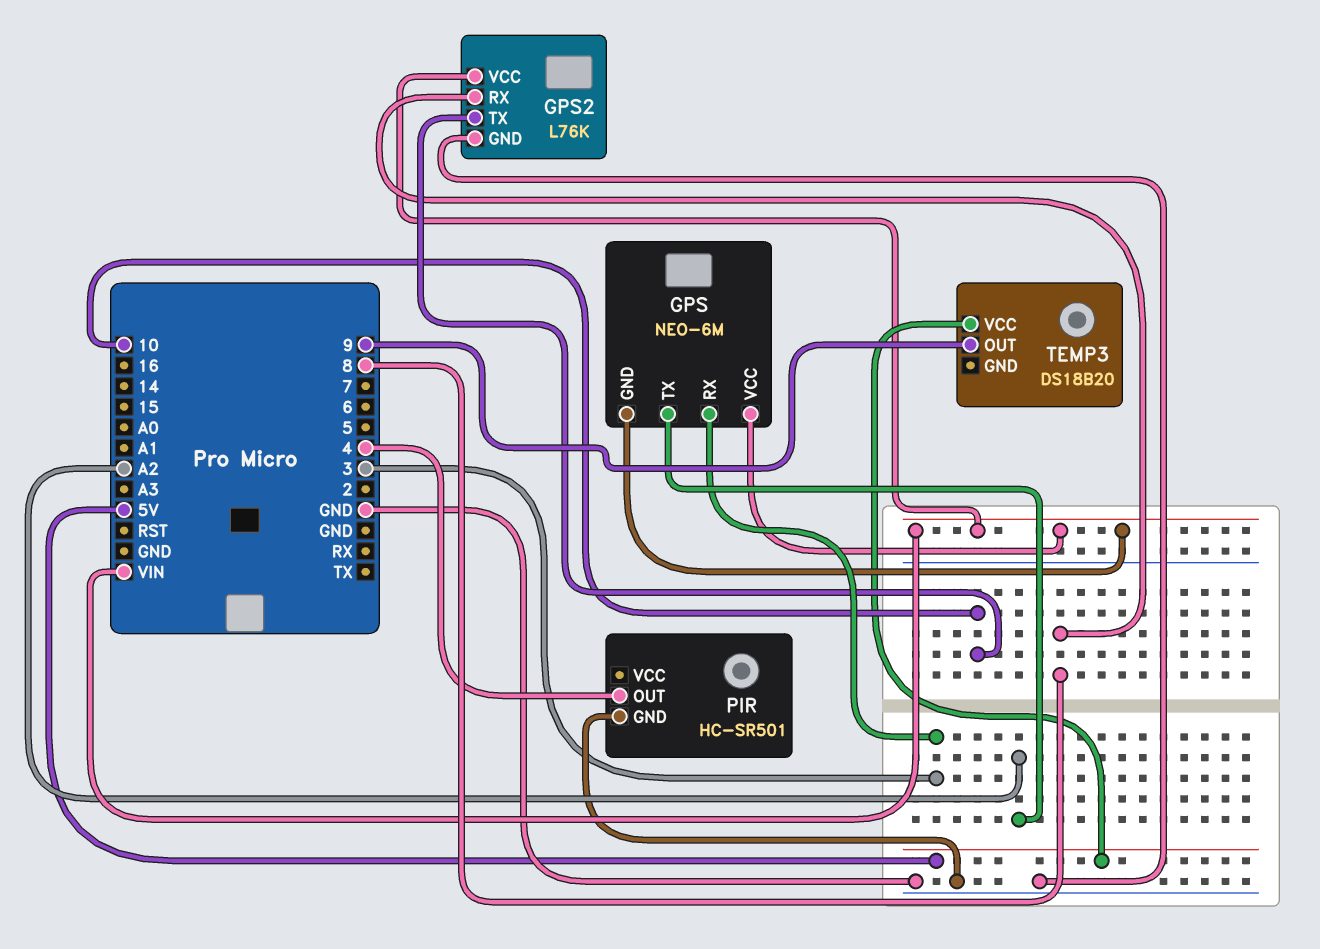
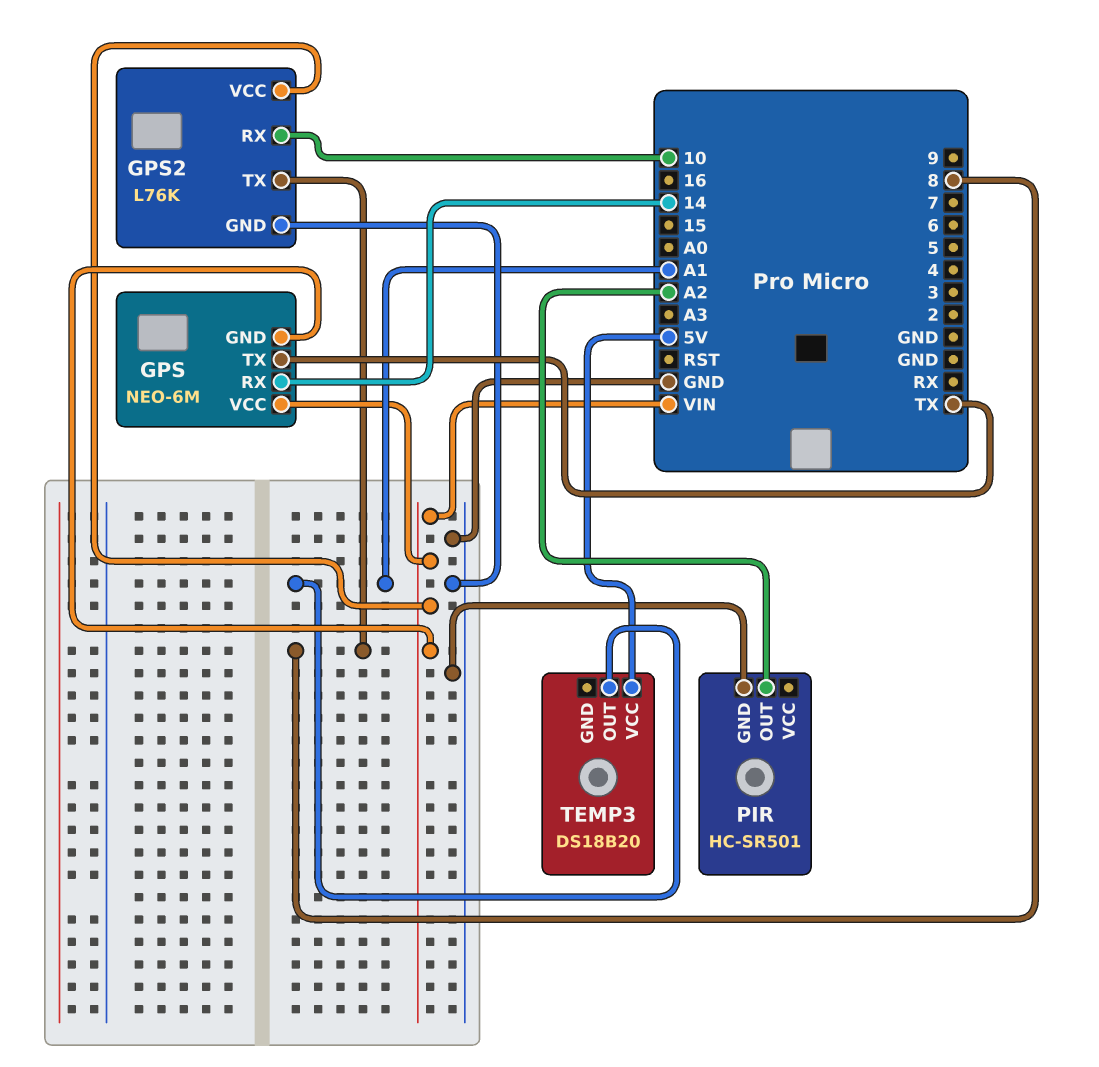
GPS pin RX: 3 -> 14
GPS pin TX: A2 -> TX
GPS2 pin RX: 8 -> 10
GPS2 pin TX: 10 -> 8
PIR pin OUT: 4 -> A2
TEMP3 pin OUT: 9 -> A1

